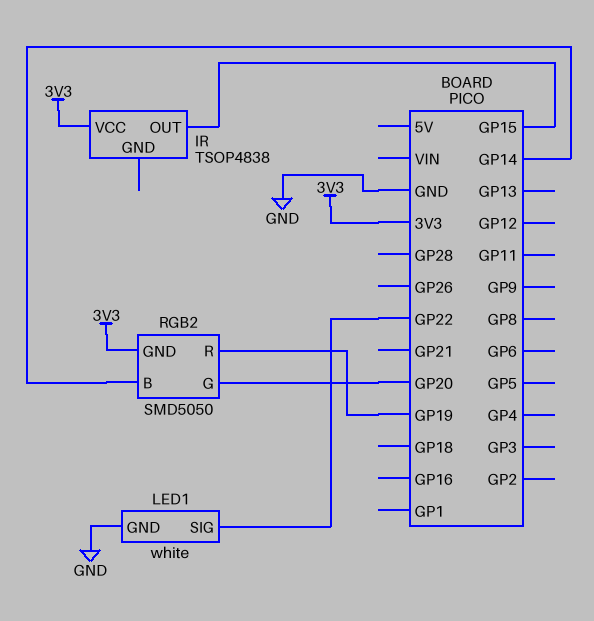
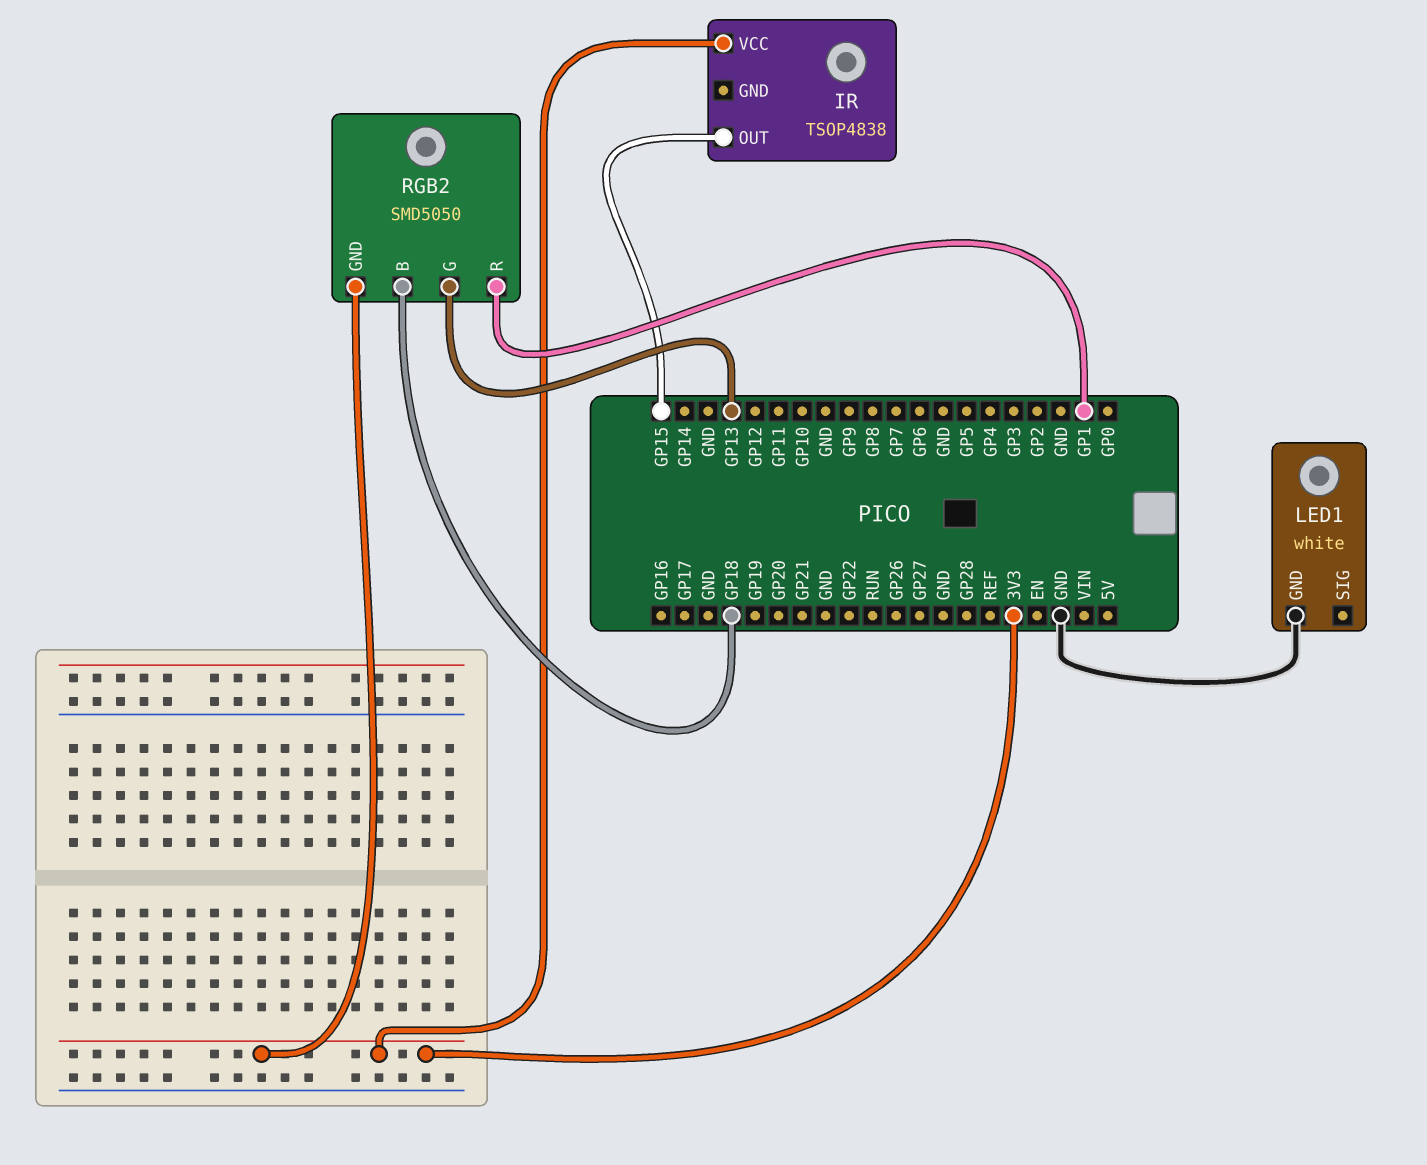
LED1 pin SIG: GP22 -> none
RGB2 pin B: GP14 -> GP18
RGB2 pin G: GP20 -> GP13
RGB2 pin R: GP19 -> GP1

